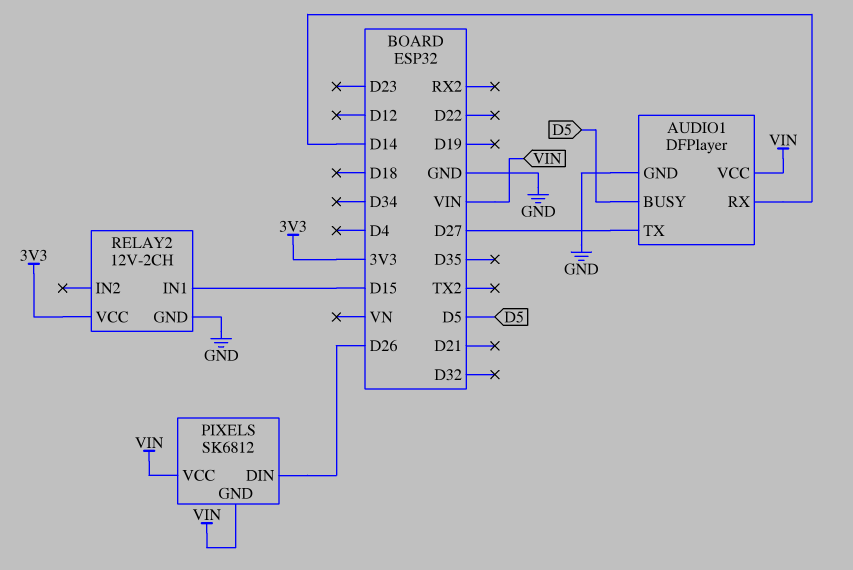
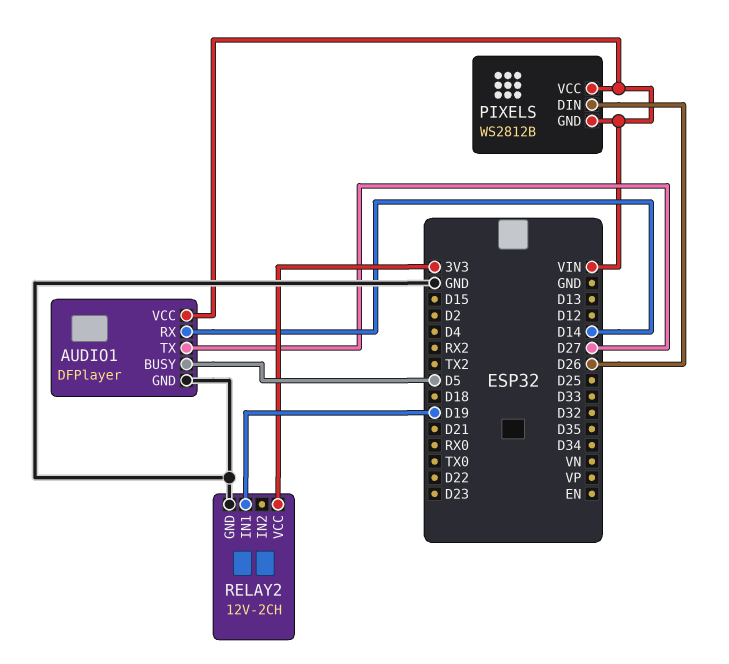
PIXELS: SK6812 -> WS2812B
RELAY2 pin IN1: D15 -> D19

